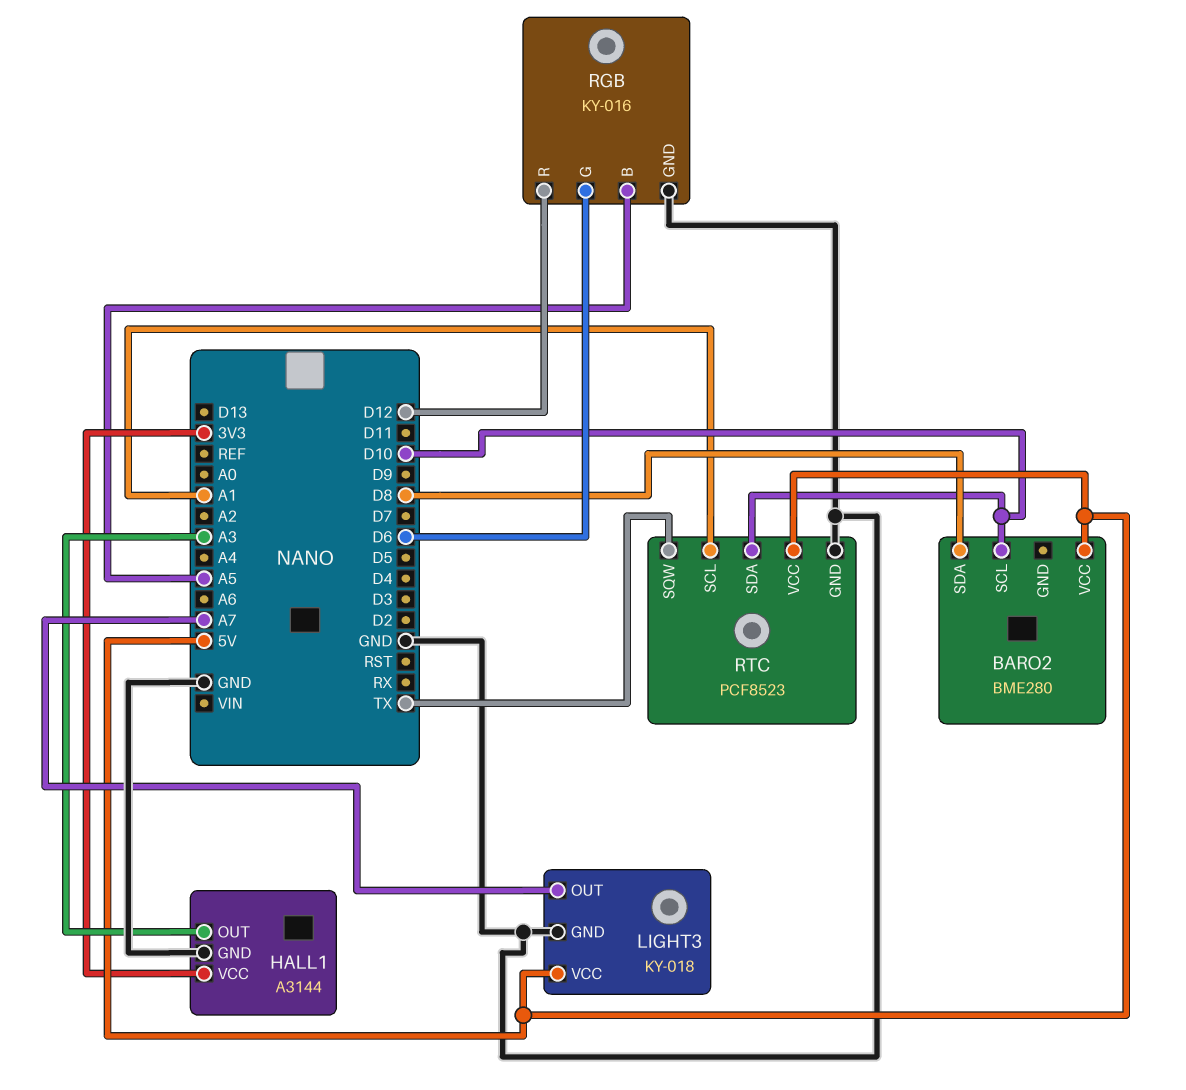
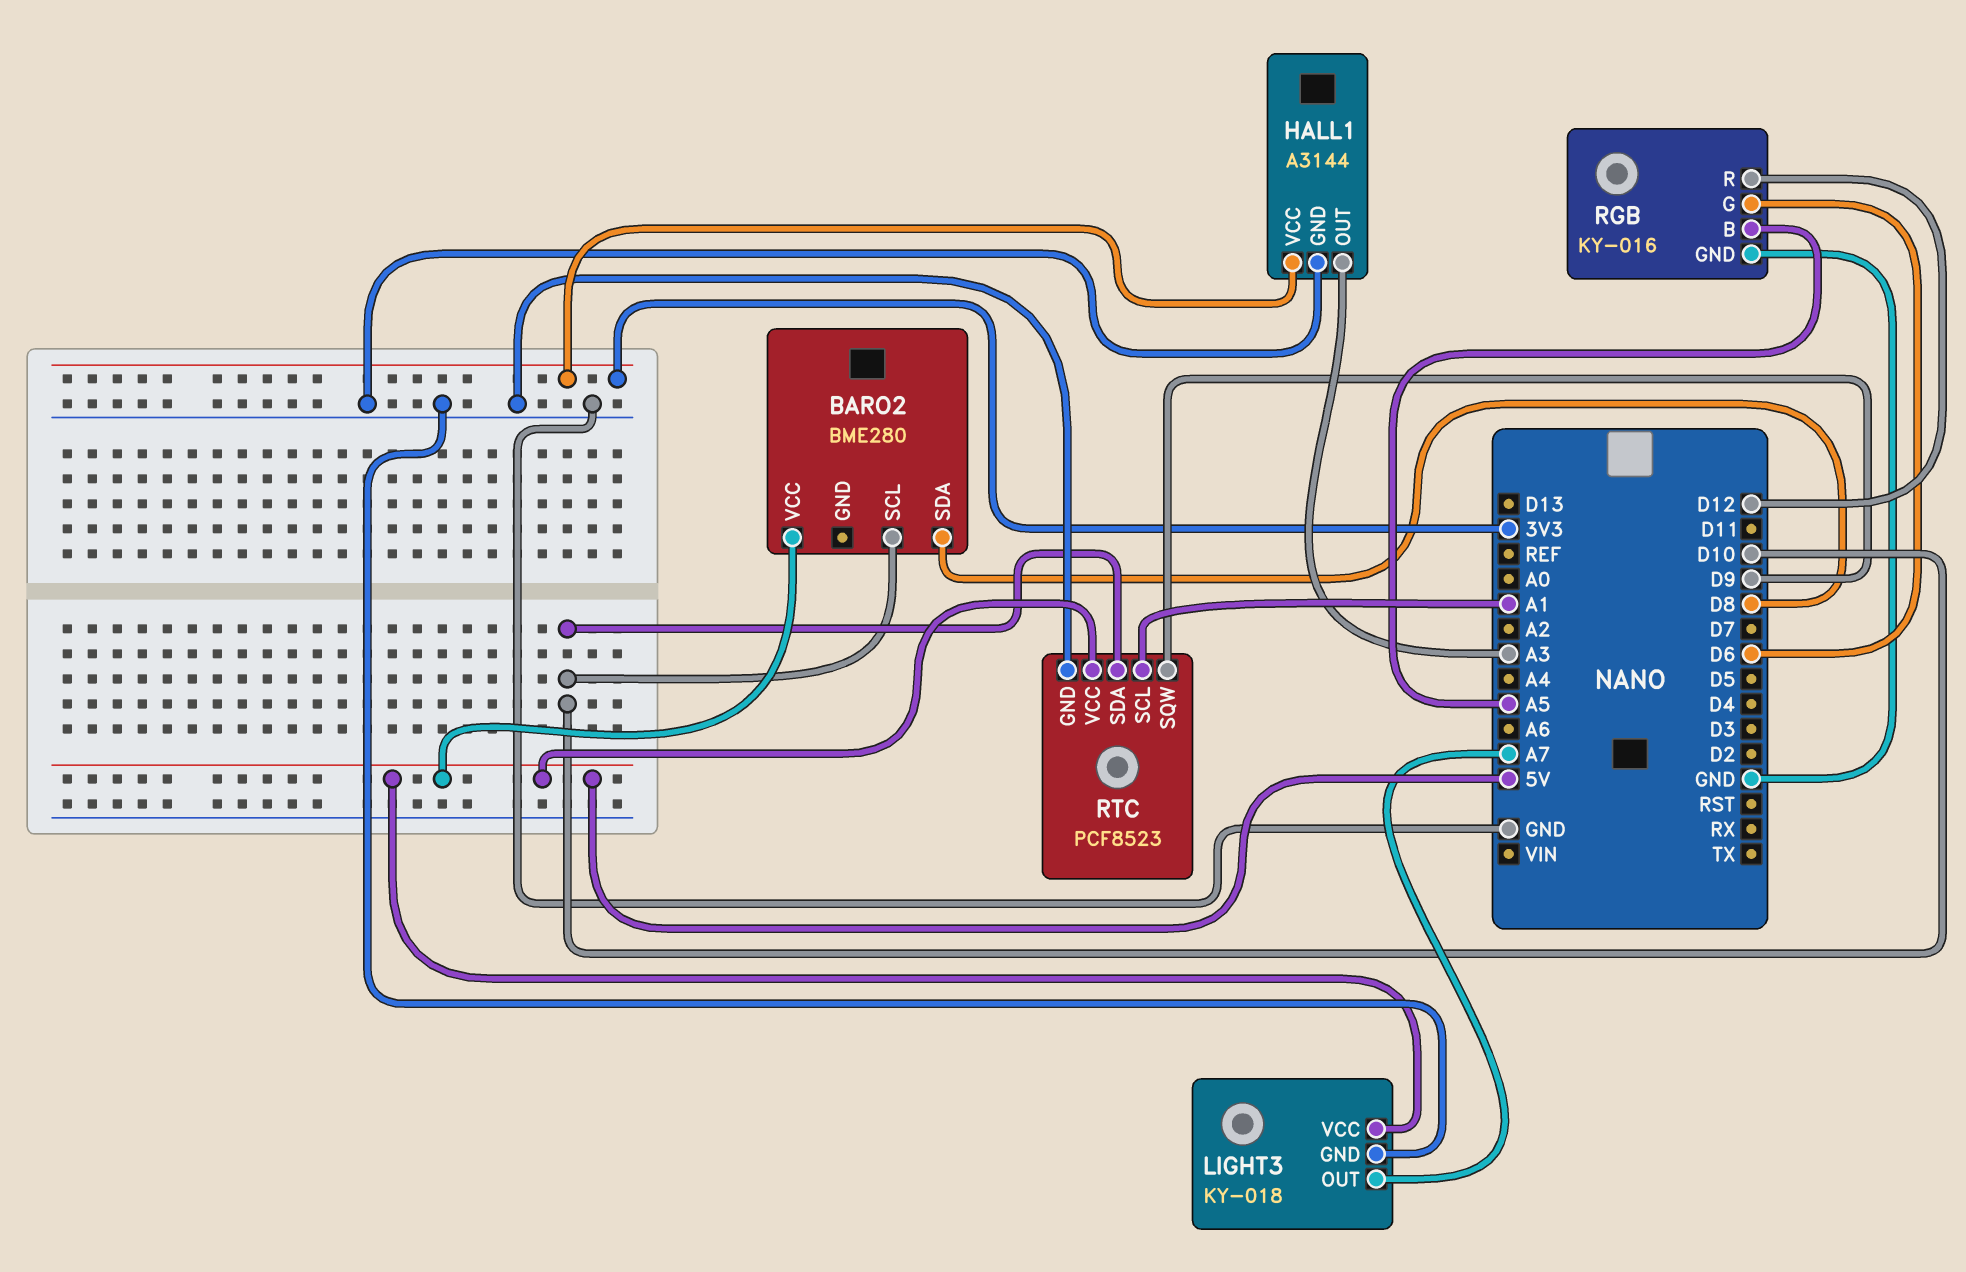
RTC pin SQW: TX -> D9

